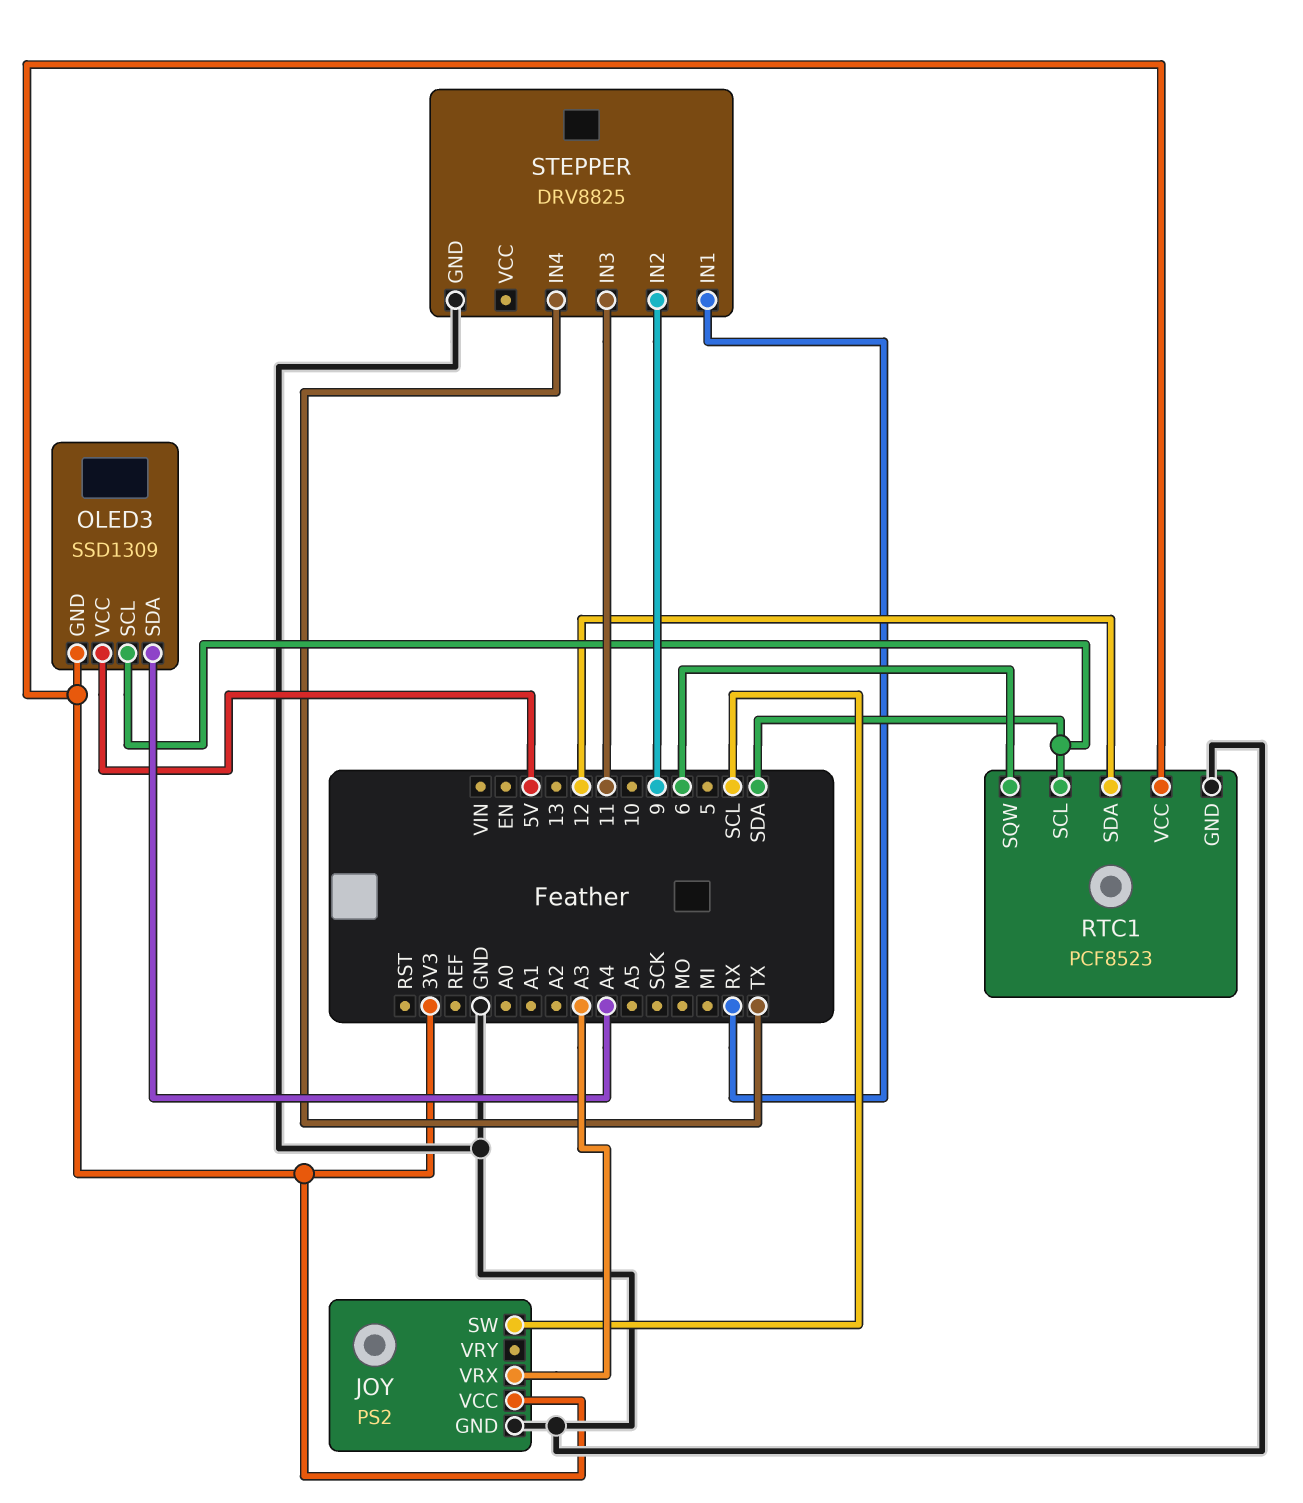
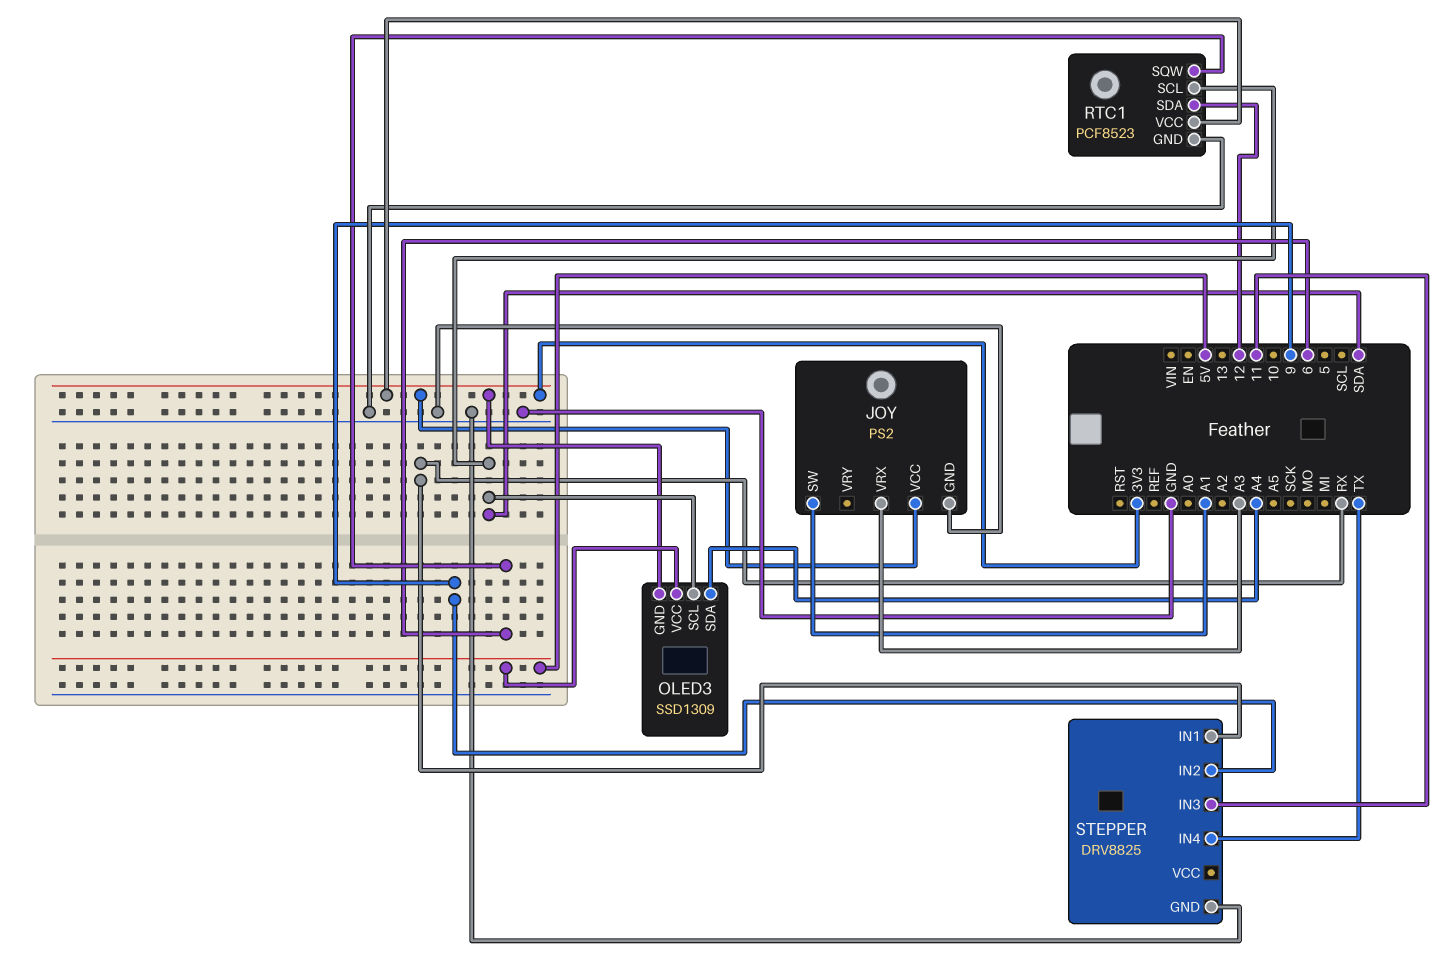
JOY pin SW: SCL -> A1

